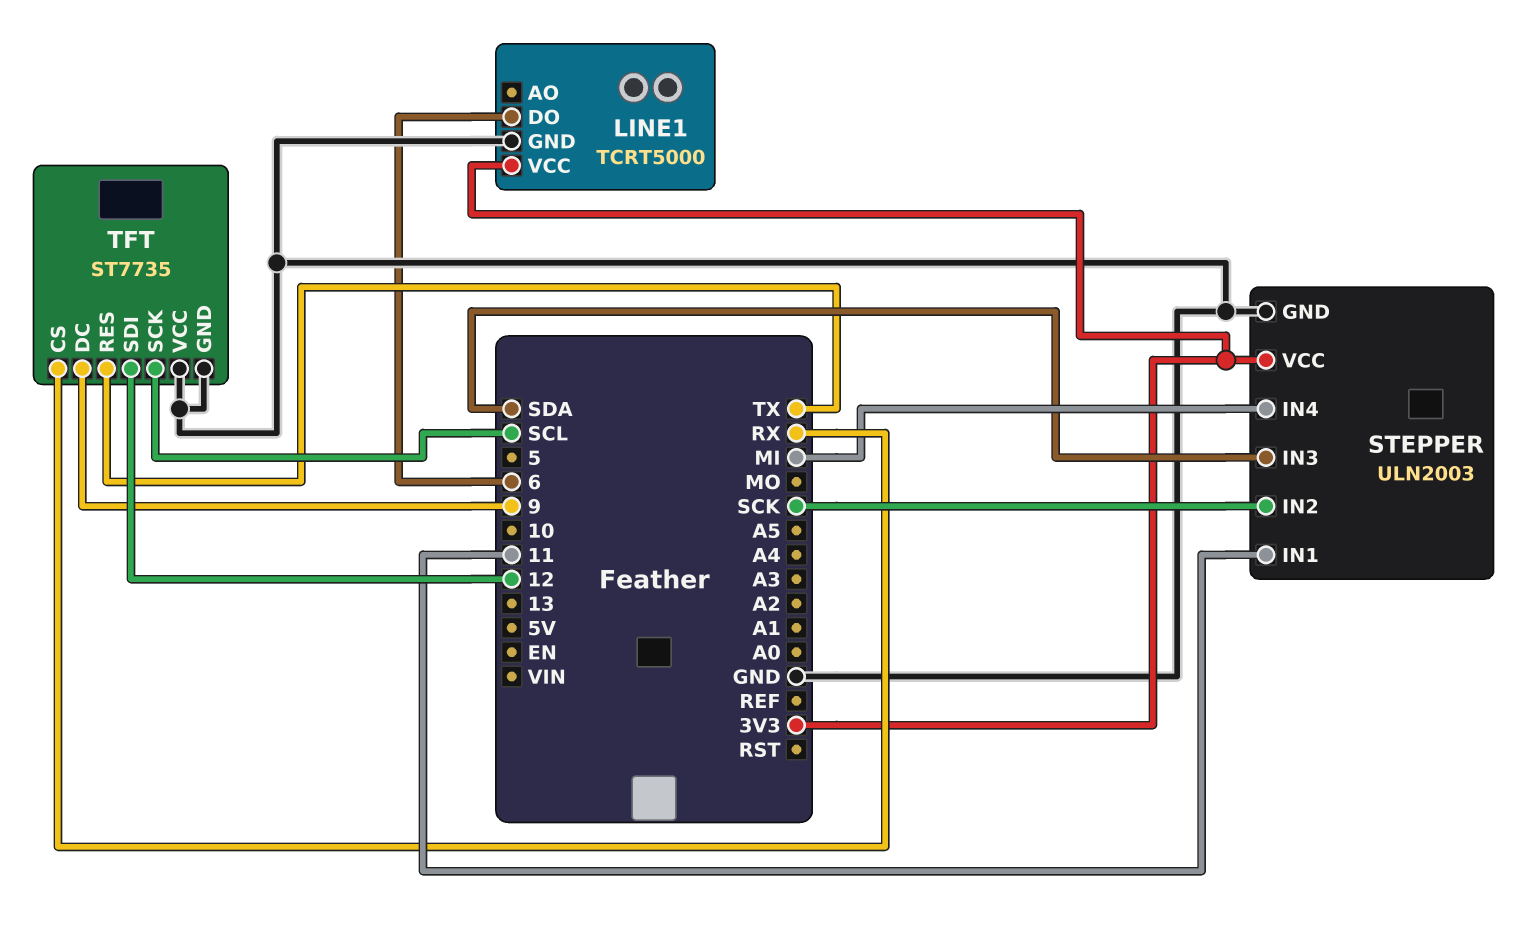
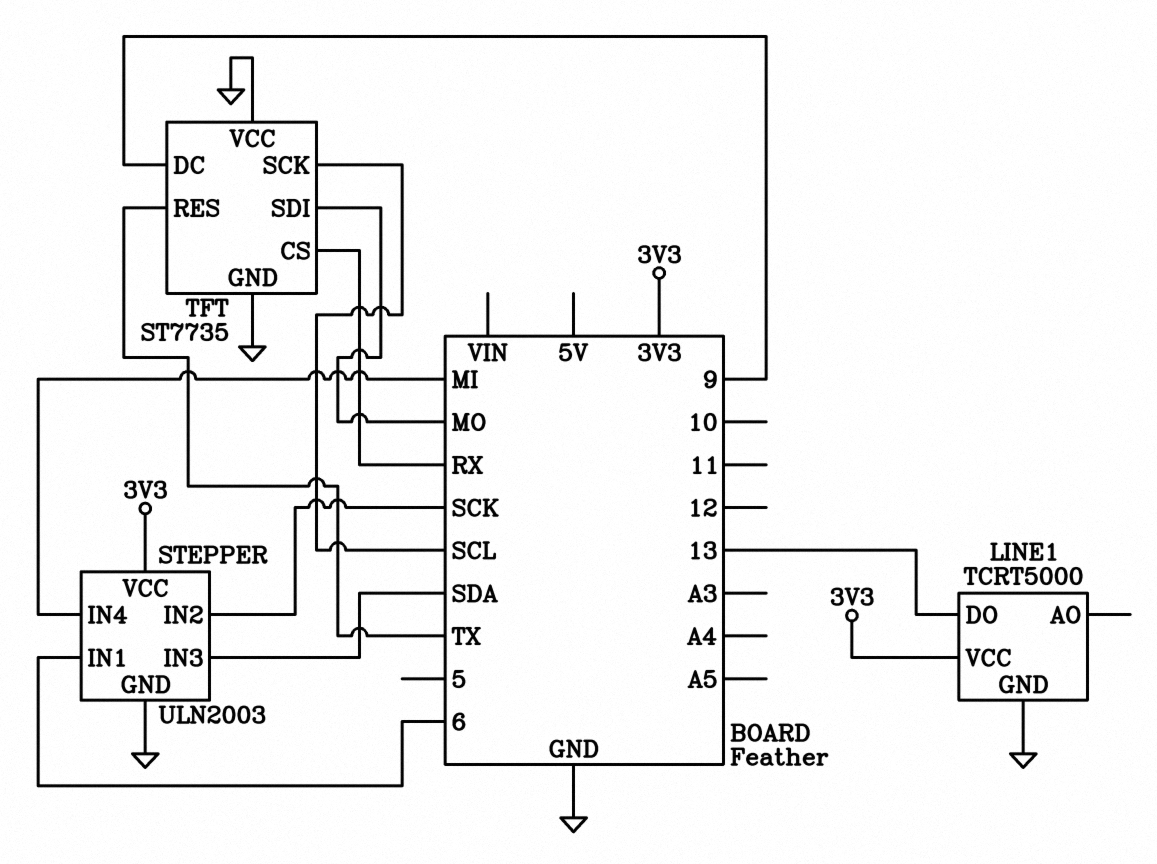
LINE1 pin DO: 6 -> 13
STEPPER pin IN1: 11 -> 6
TFT pin SDI: 12 -> MO

